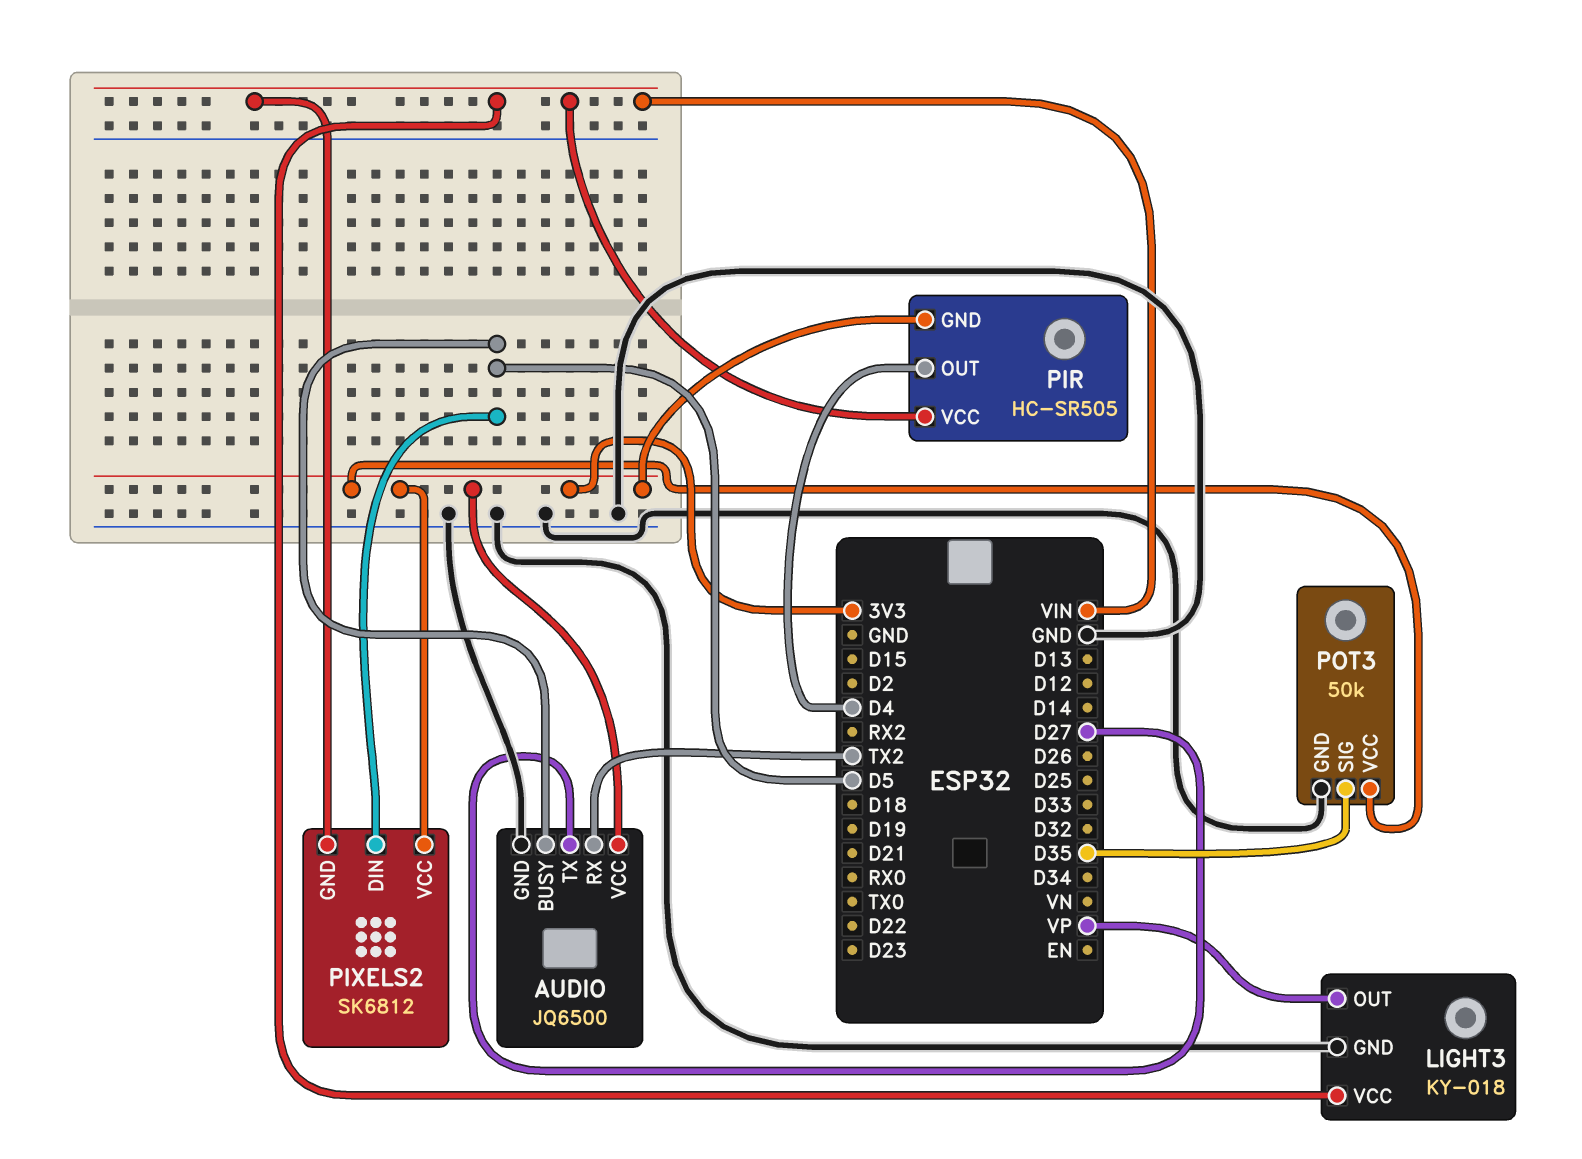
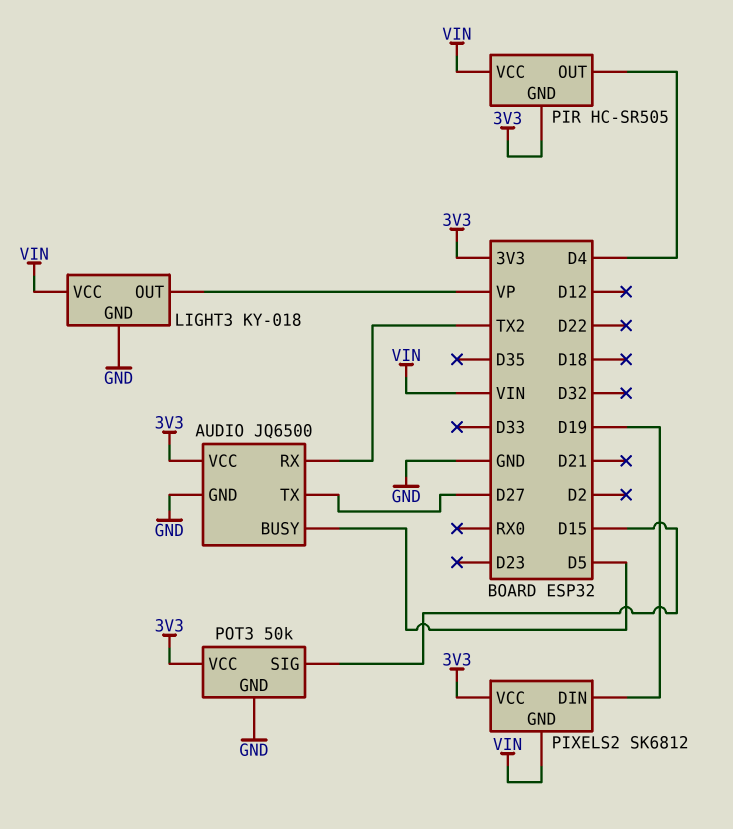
PIXELS2 pin DIN: D5 -> D19
POT3 pin SIG: D35 -> D15

